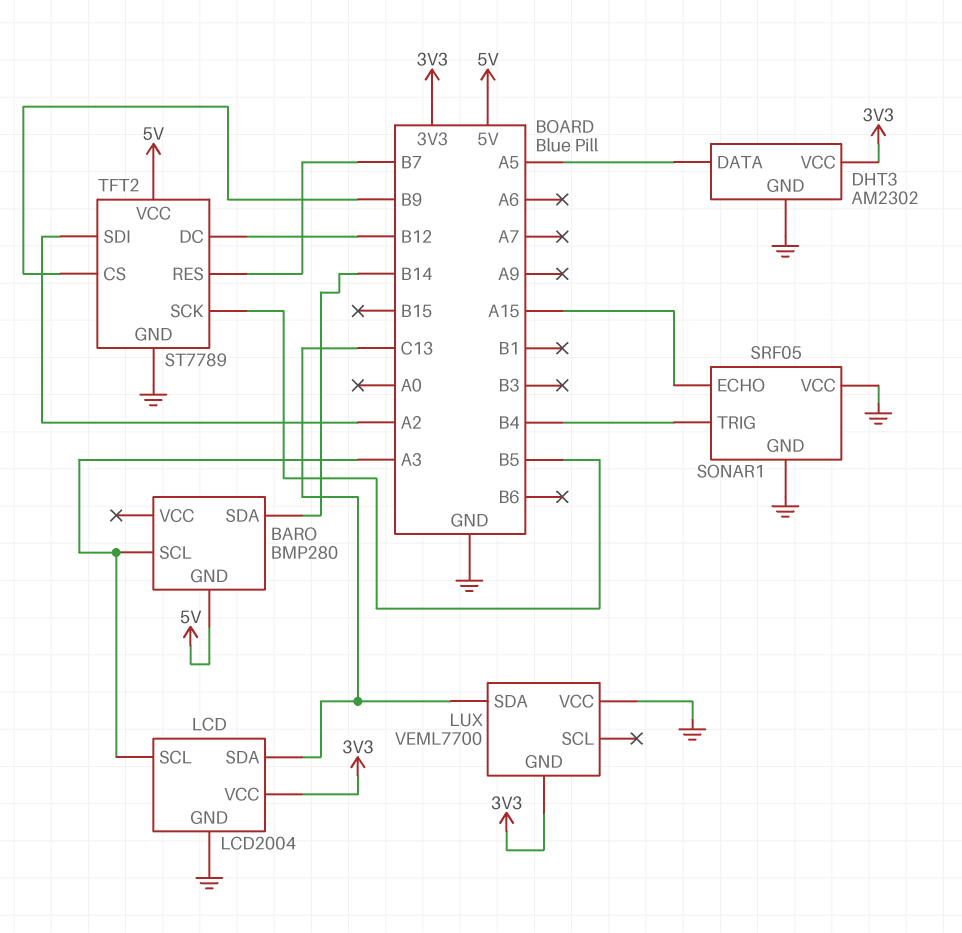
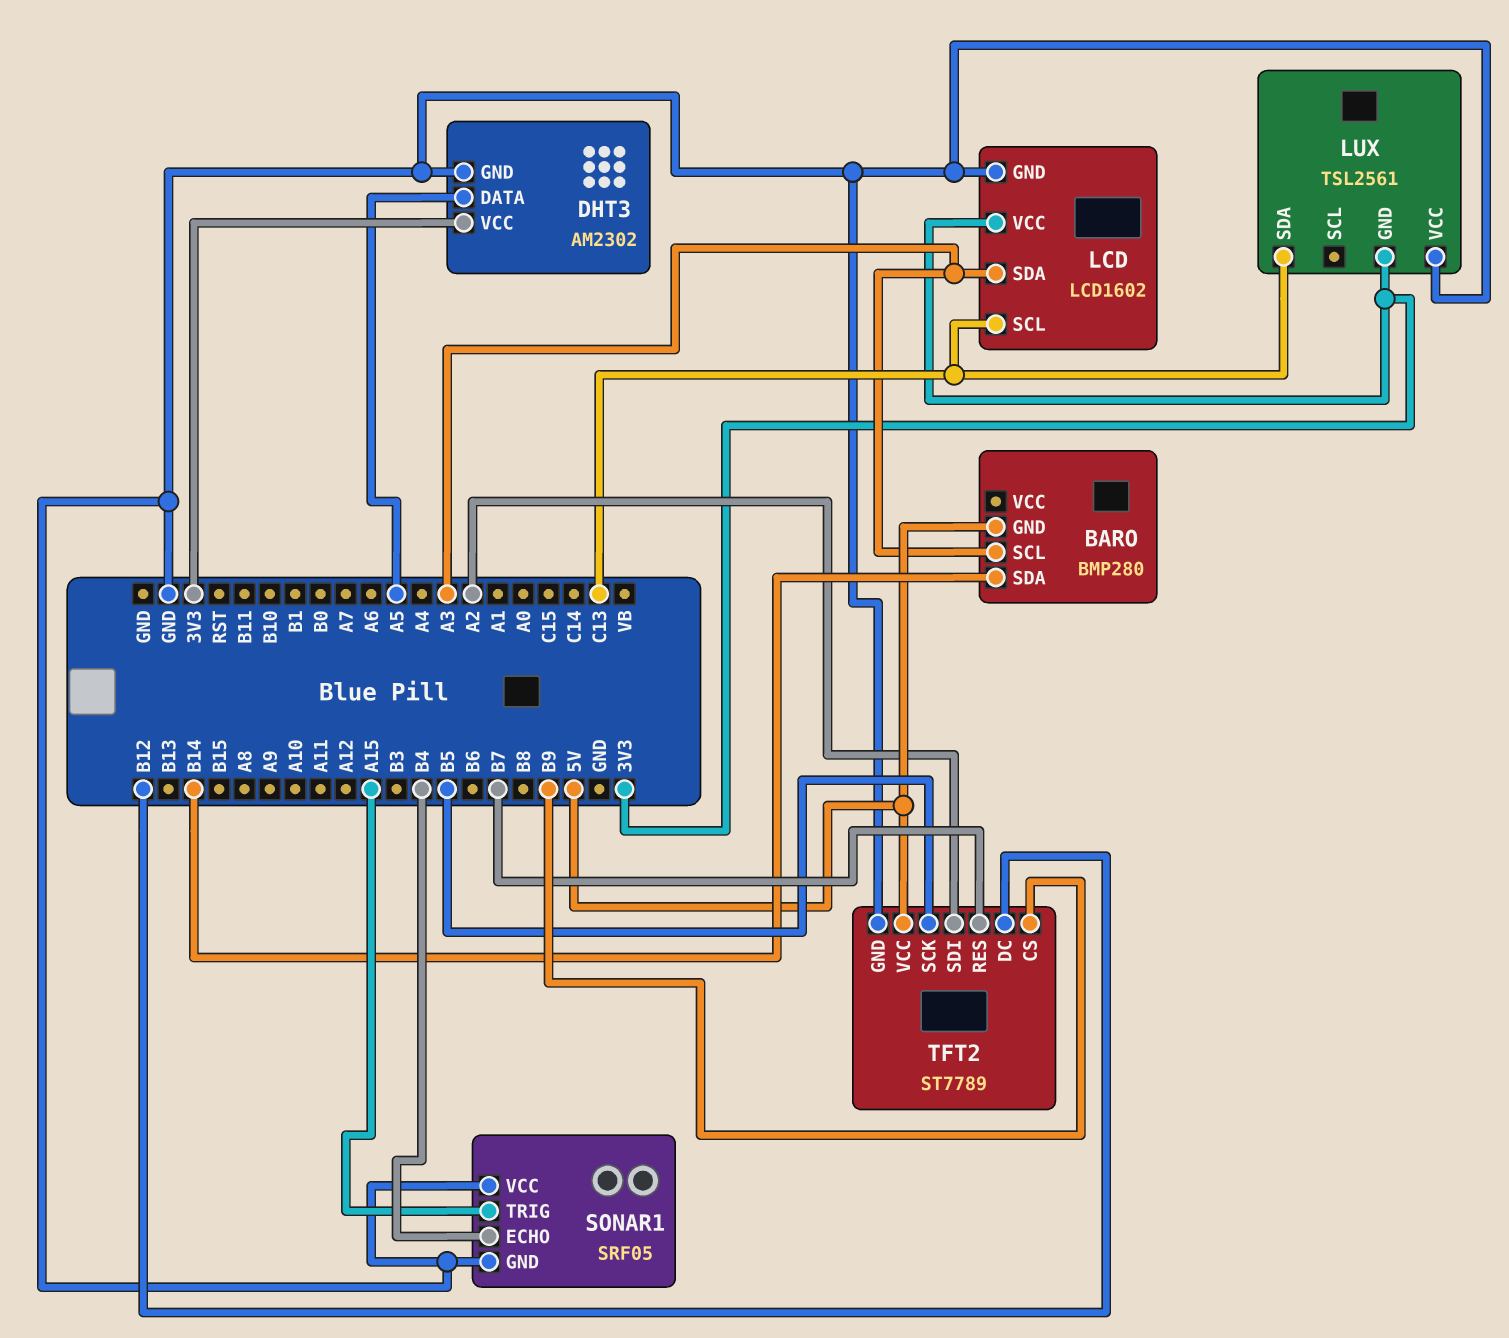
LCD: LCD2004 -> LCD1602
LCD pin SCL: A3 -> C13
LCD pin SDA: C13 -> A3
LUX: VEML7700 -> TSL2561
SONAR1 pin ECHO: A15 -> B4
SONAR1 pin TRIG: B4 -> A15

